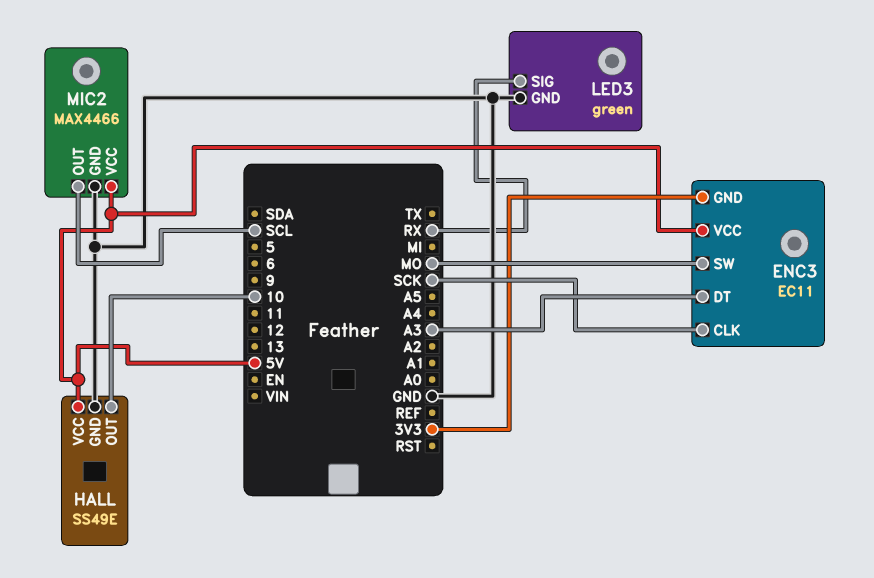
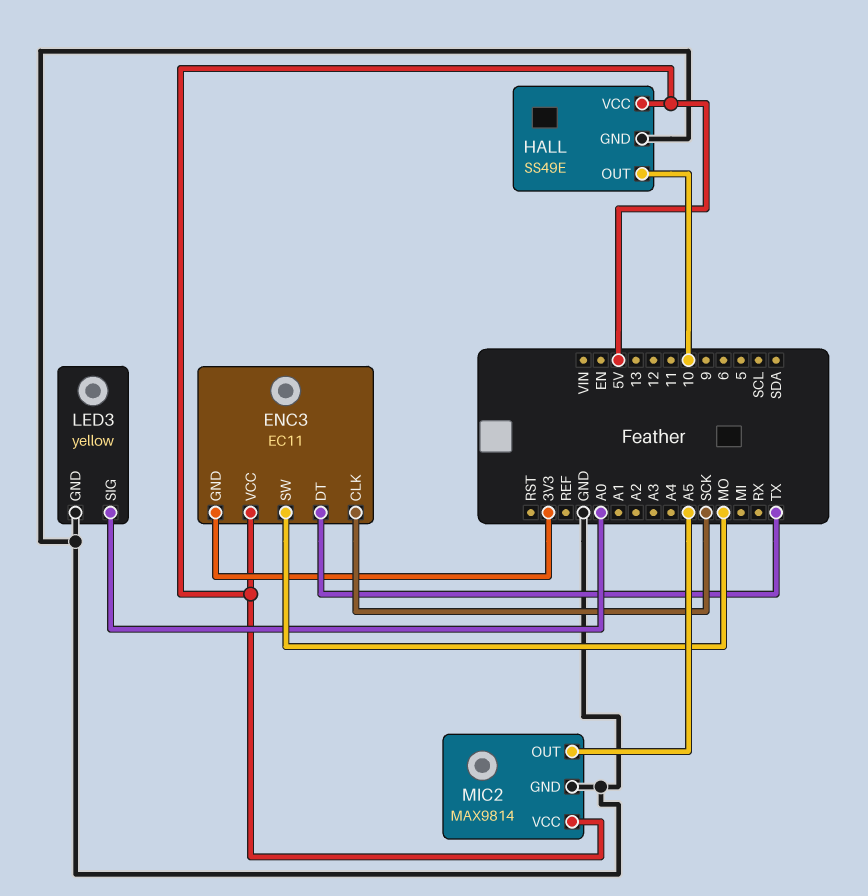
ENC3 pin DT: A3 -> TX
LED3: green -> yellow
LED3 pin SIG: RX -> A0
MIC2: MAX4466 -> MAX9814
MIC2 pin OUT: SCL -> A5

